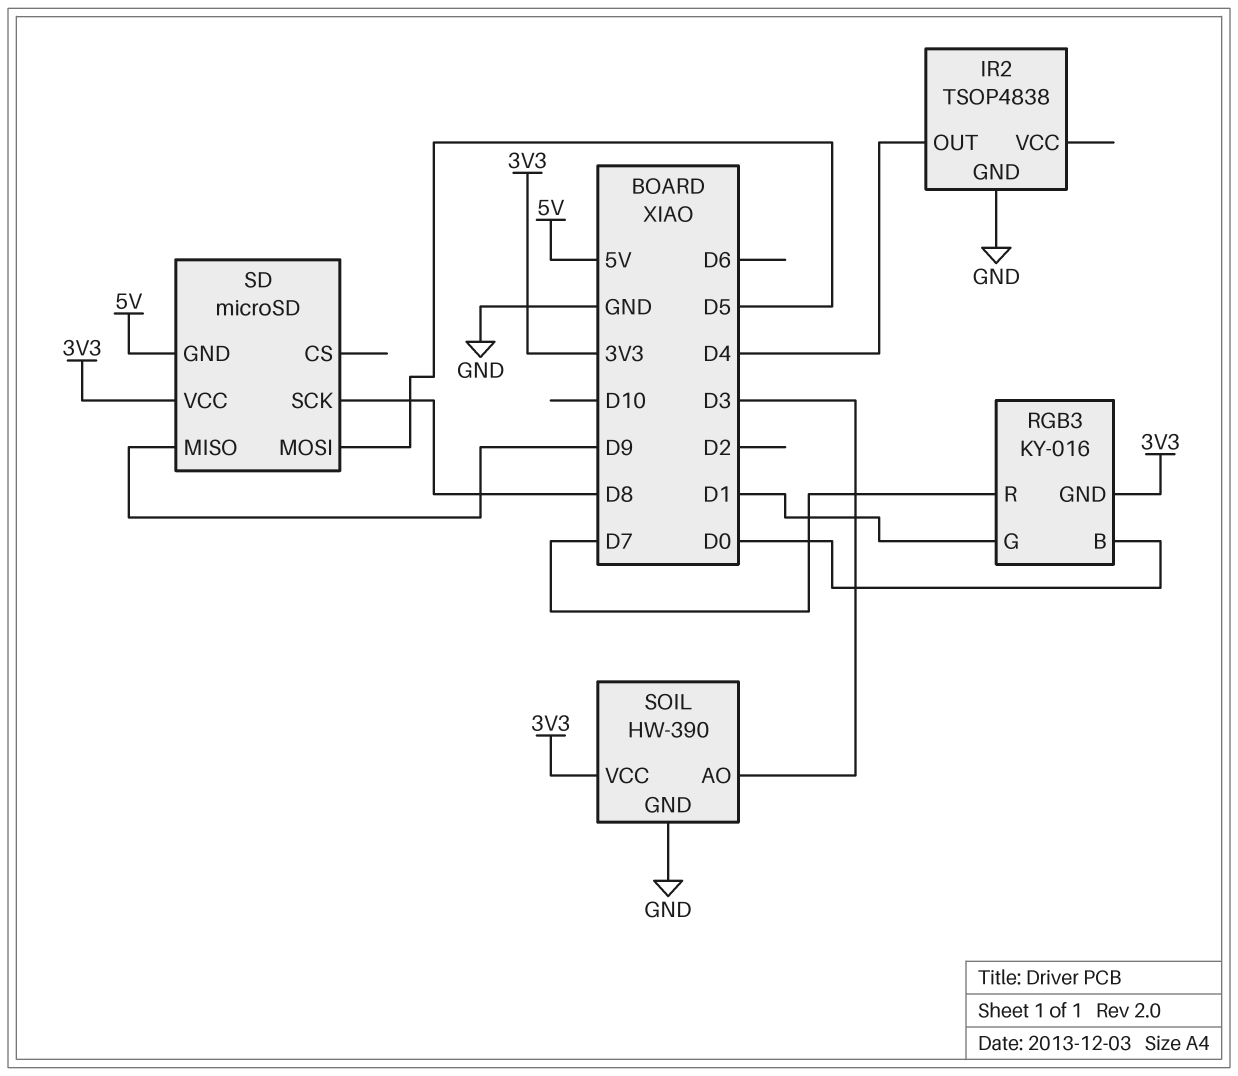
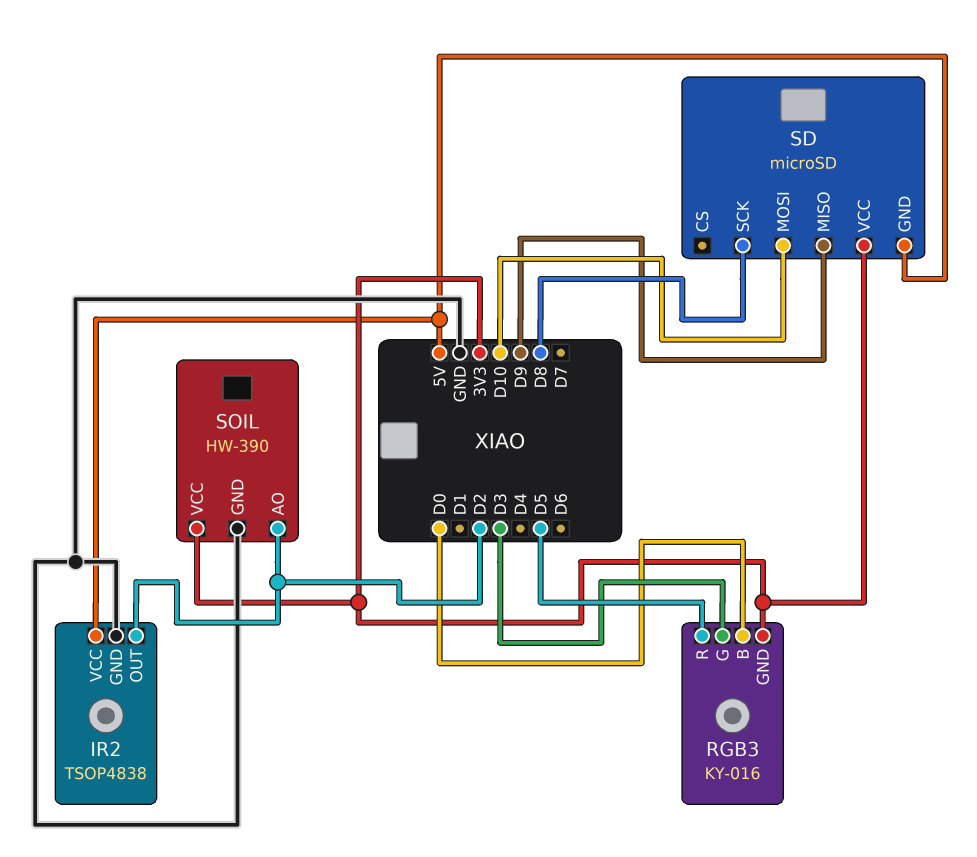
IR2 pin OUT: D4 -> D2
IR2 pin VCC: none -> 5V
RGB3 pin G: D1 -> D3
RGB3 pin R: D7 -> D5
SD pin MOSI: D5 -> D10
SOIL pin AO: D3 -> D2

